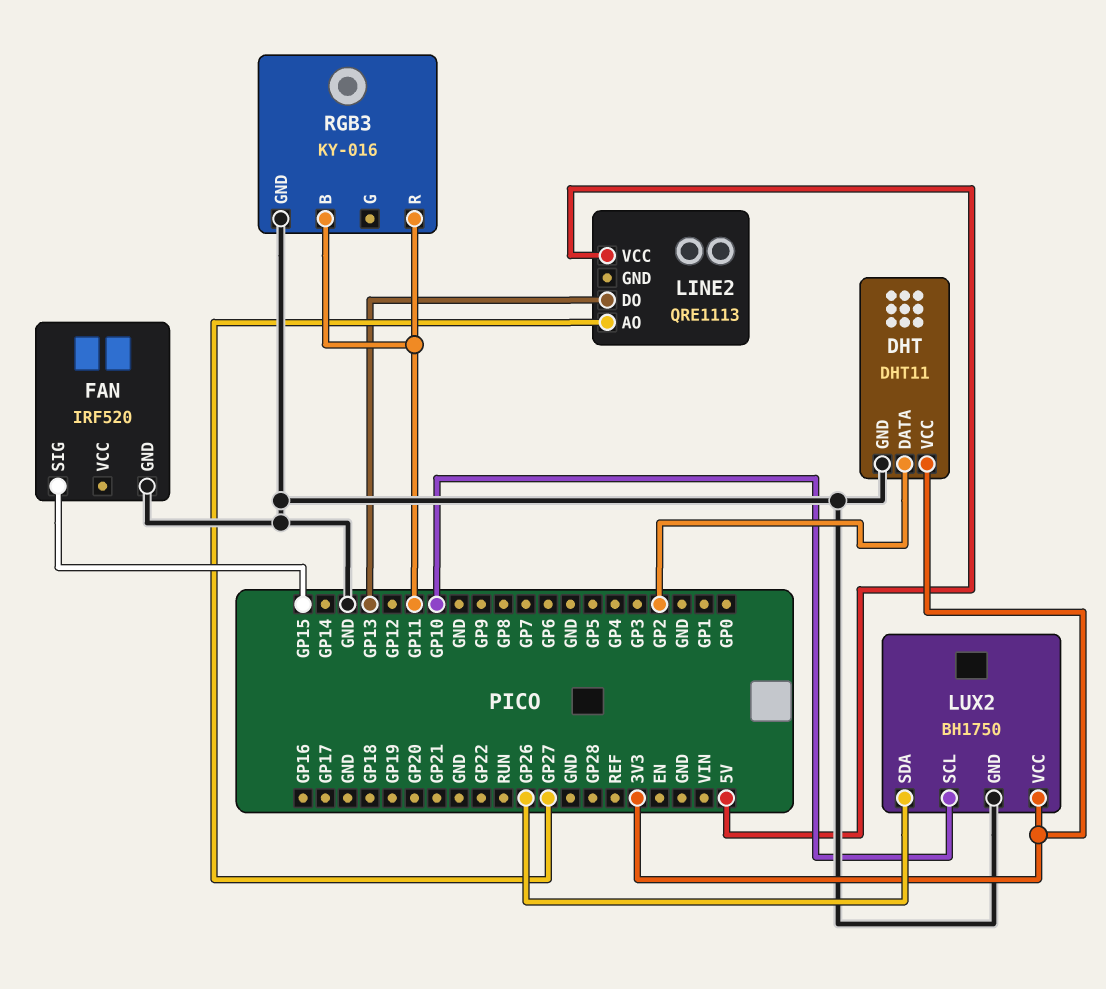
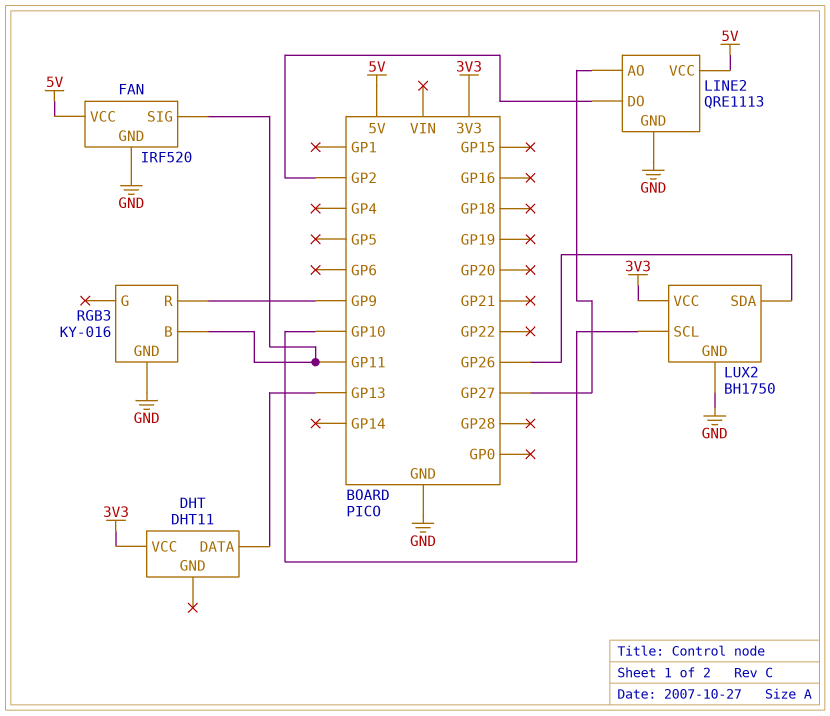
DHT pin DATA: GP2 -> GP13
DHT pin GND: GND -> none
FAN pin SIG: GP15 -> GP11
FAN pin VCC: none -> 5V
LINE2 pin DO: GP13 -> GP2
LINE2 pin GND: none -> GND
RGB3 pin R: GP11 -> GP9

